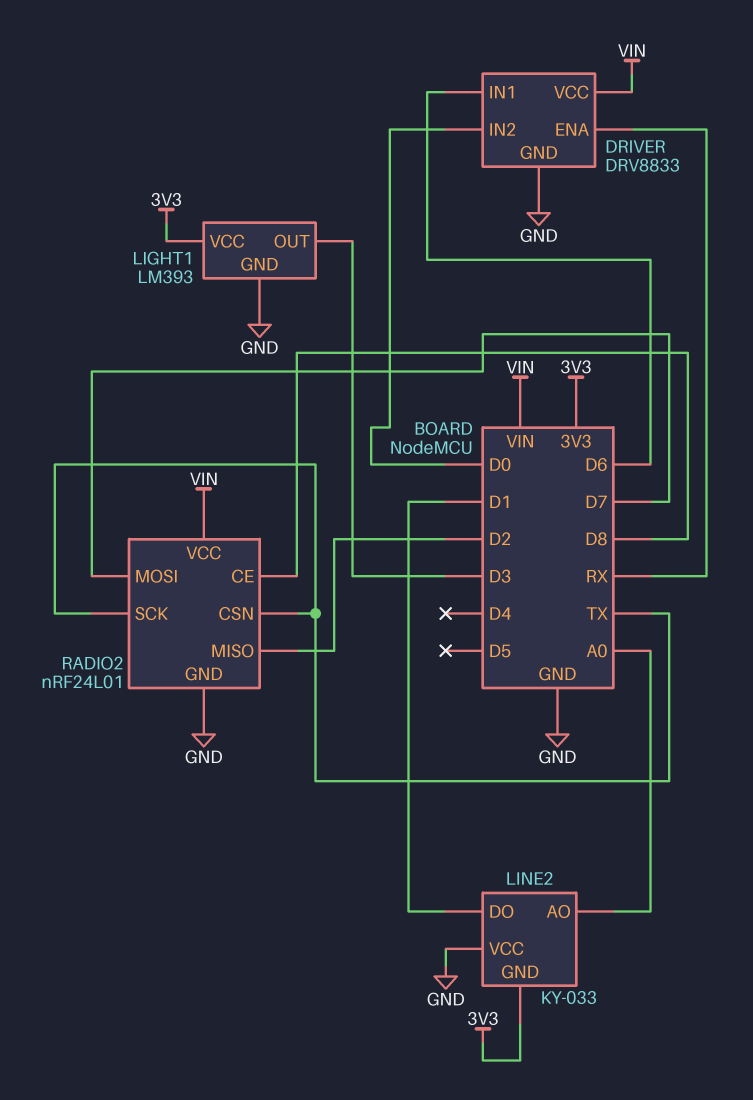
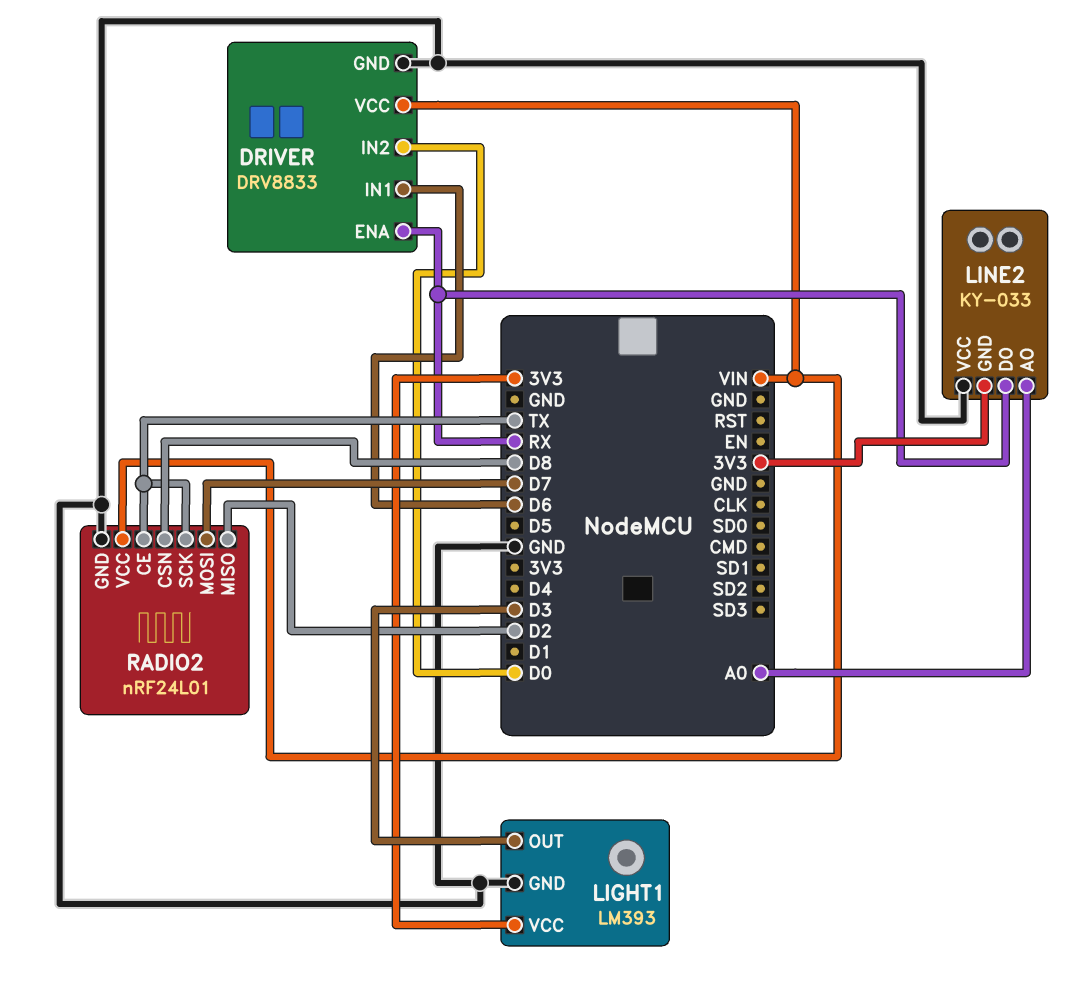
LINE2 pin DO: D1 -> RX
RADIO2 pin CE: D8 -> TX
RADIO2 pin CSN: TX -> D8

